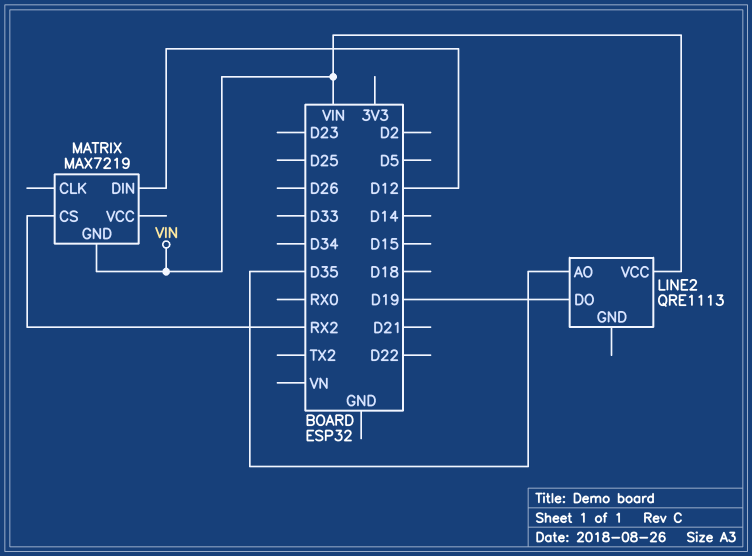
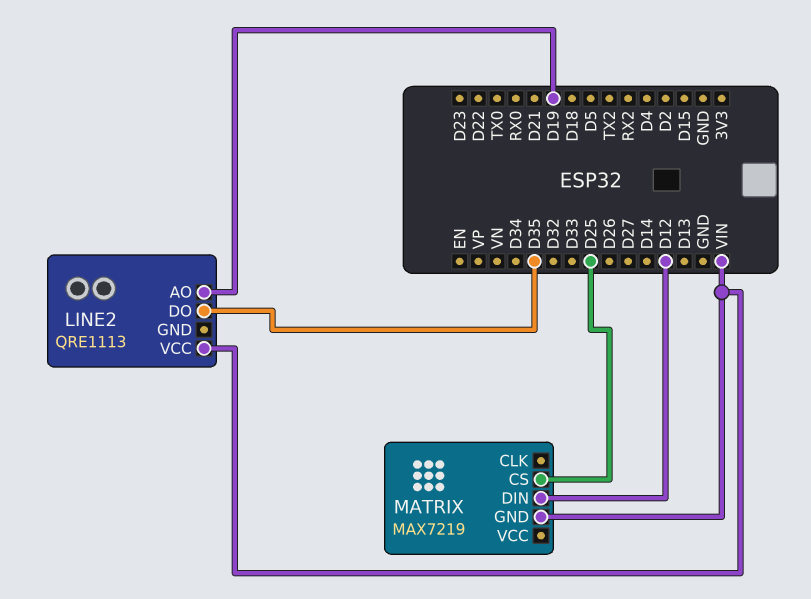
LINE2 pin AO: D35 -> D19
LINE2 pin DO: D19 -> D35
MATRIX pin CS: RX2 -> D25

